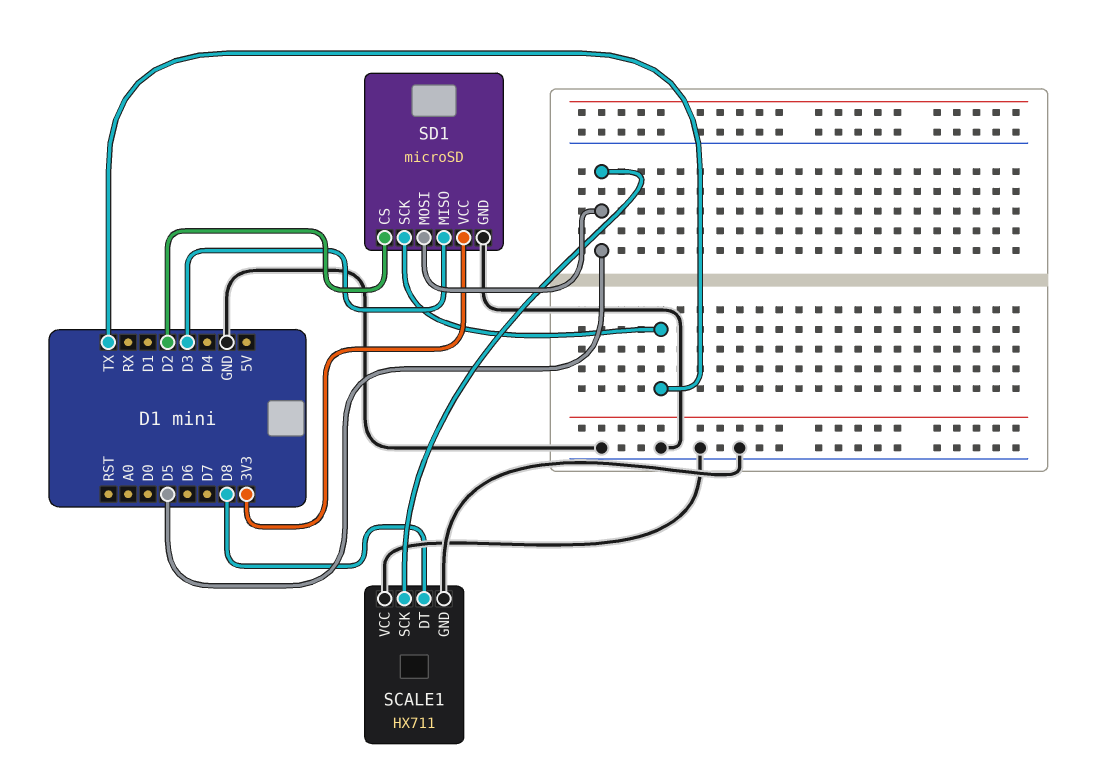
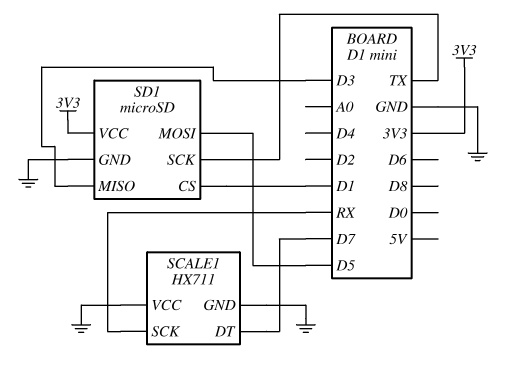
SCALE1 pin DT: D8 -> D7
SCALE1 pin SCK: D5 -> RX
SD1 pin CS: D2 -> D1

